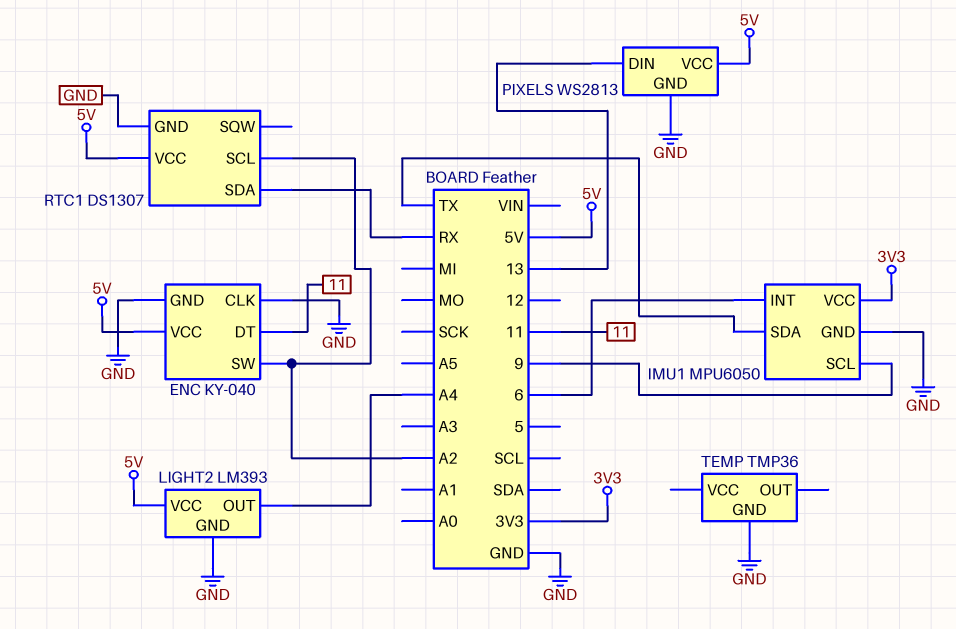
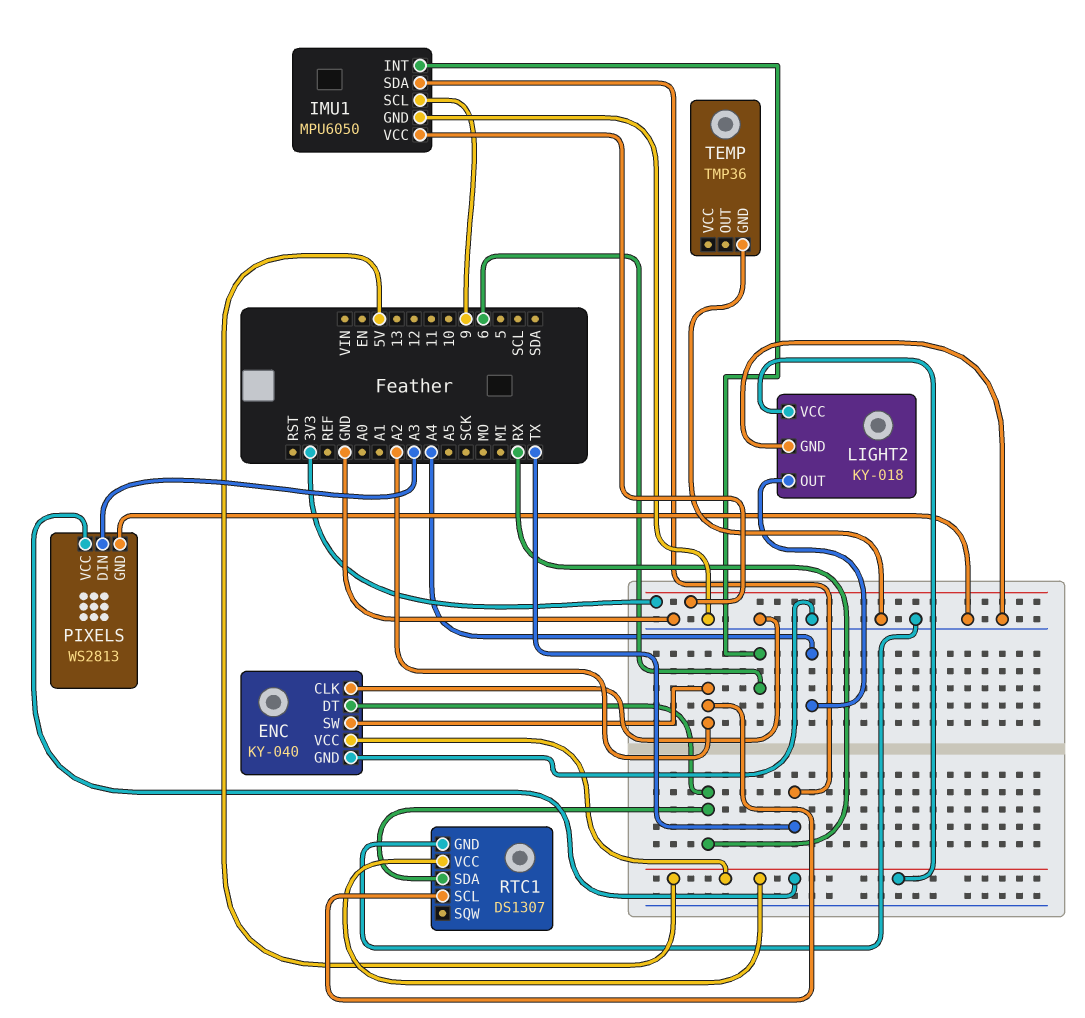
ENC pin DT: 11 -> RX
LIGHT2: LM393 -> KY-018
PIXELS pin DIN: 13 -> A3

